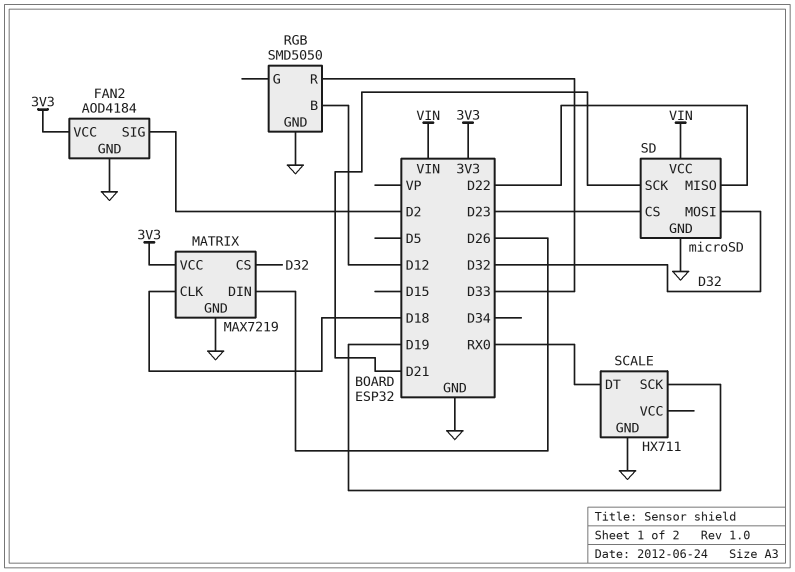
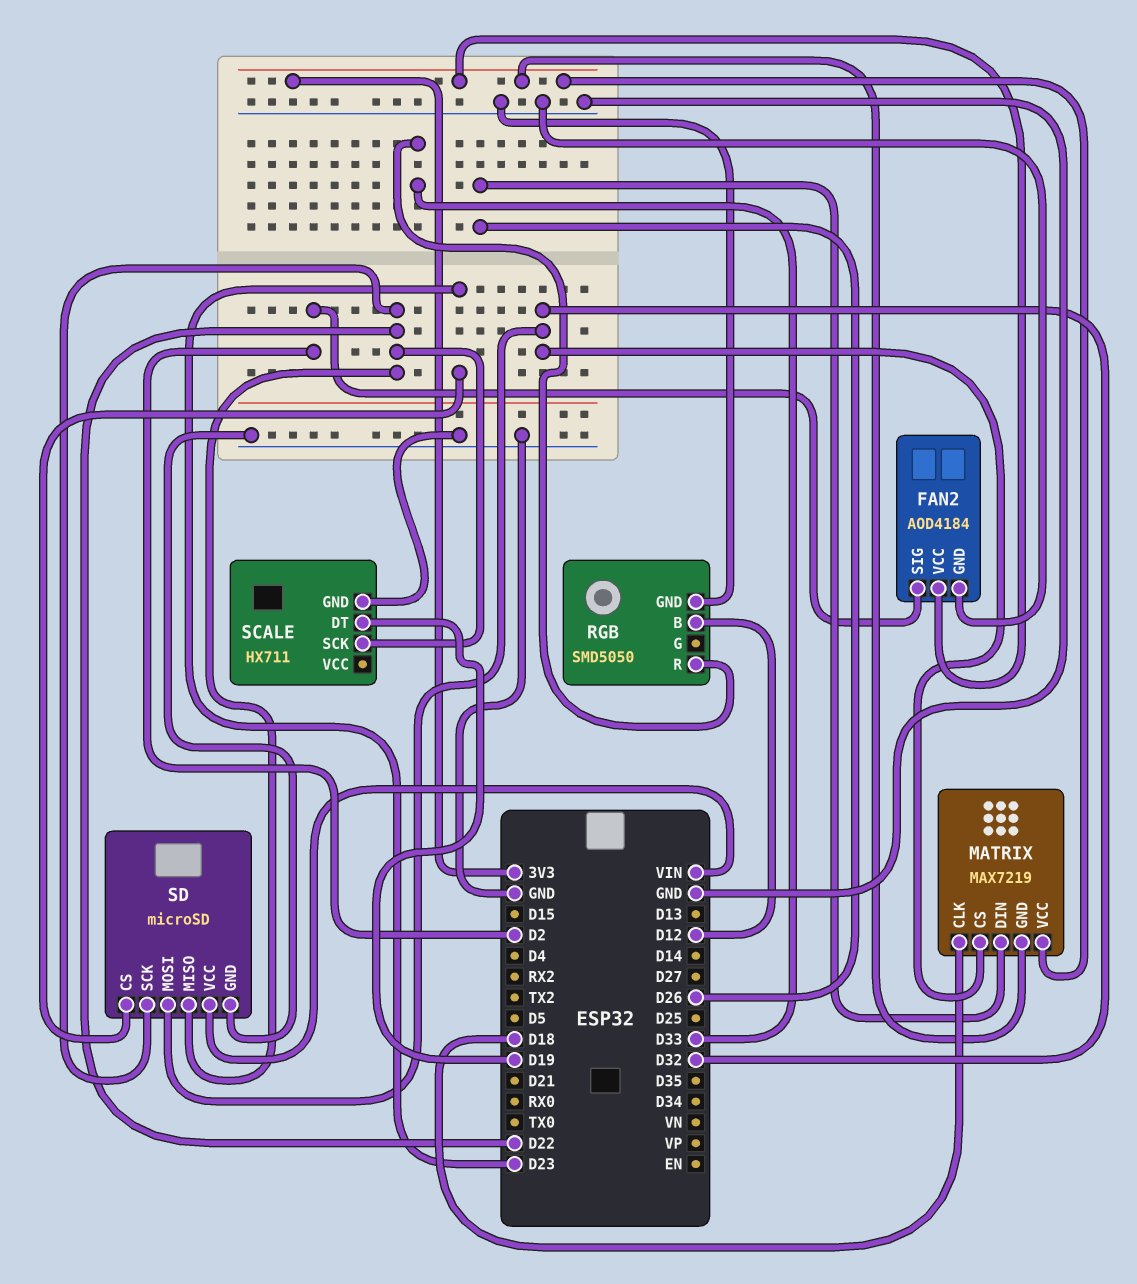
MATRIX pin GND: GND -> 3V3
SCALE pin DT: RX0 -> D19
SCALE pin SCK: D19 -> D22
SD pin SCK: D21 -> D22

